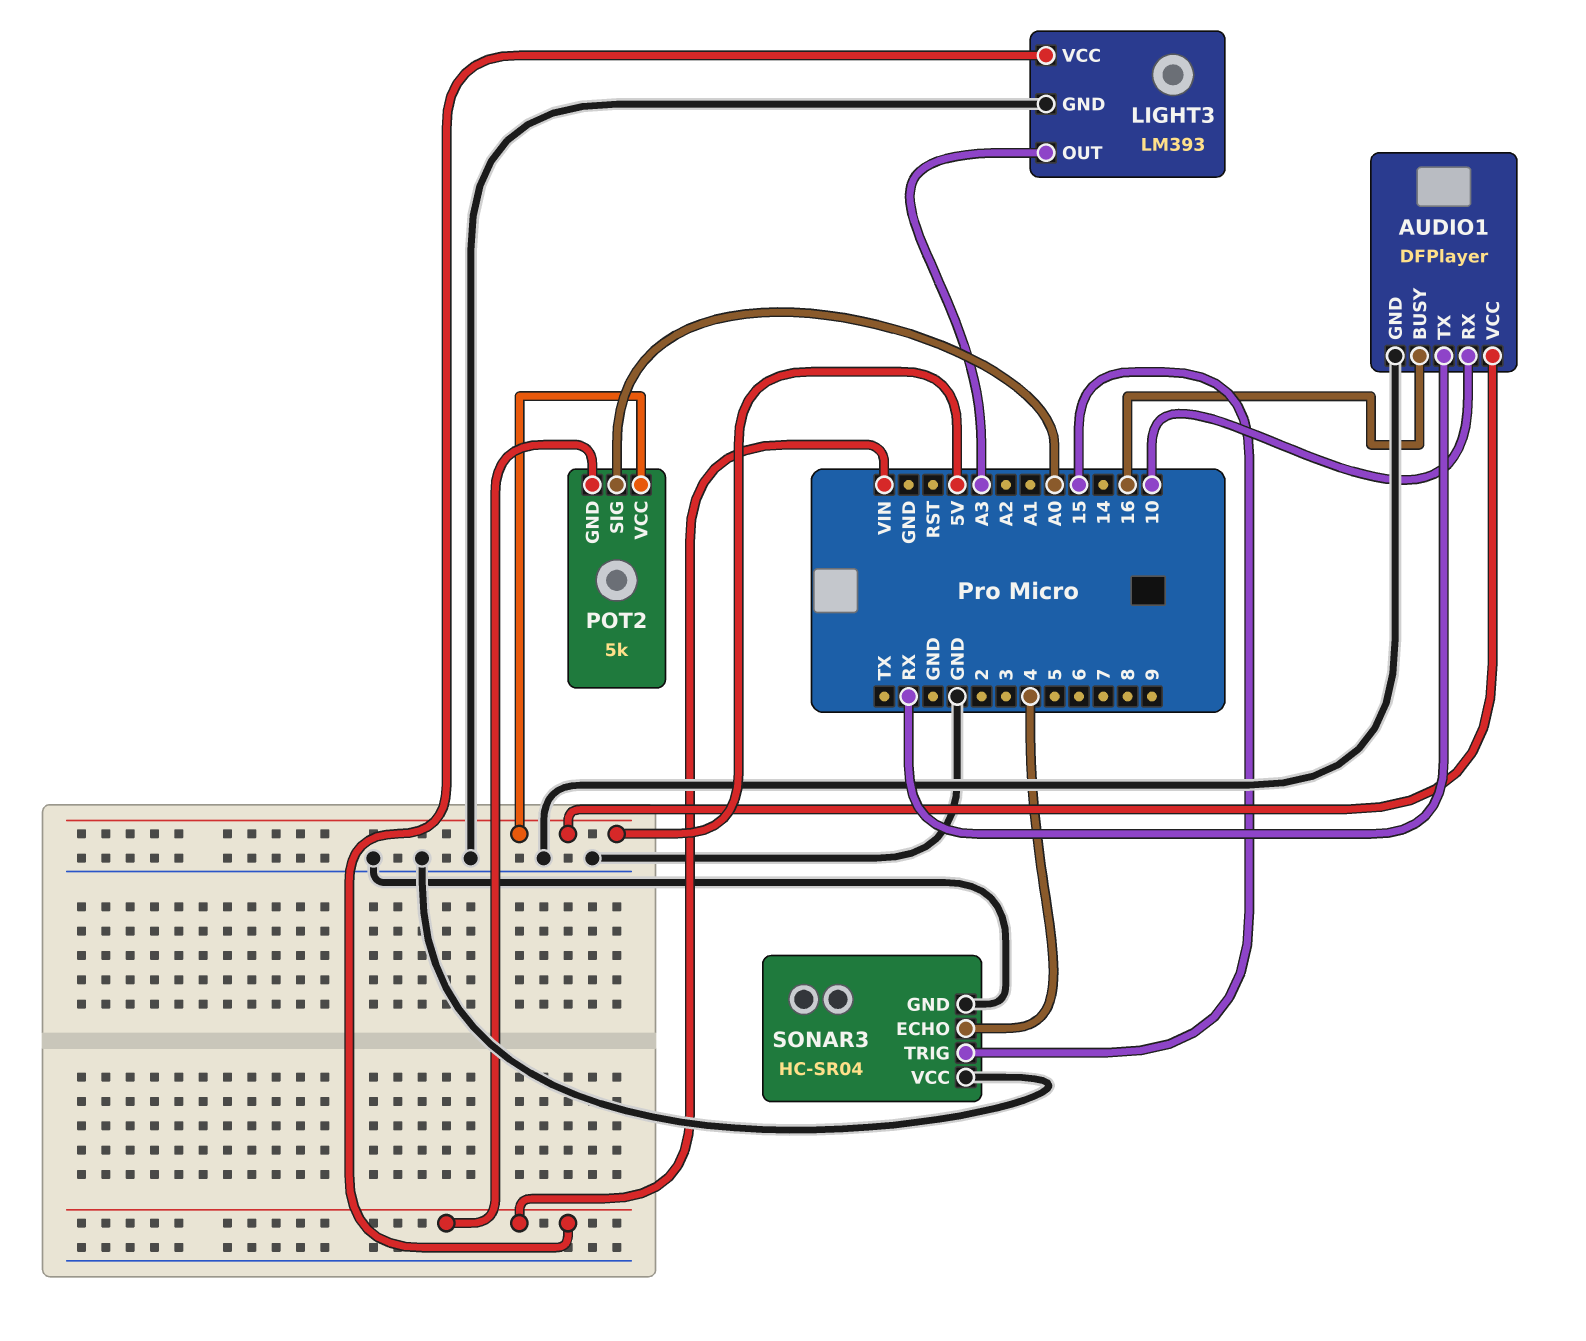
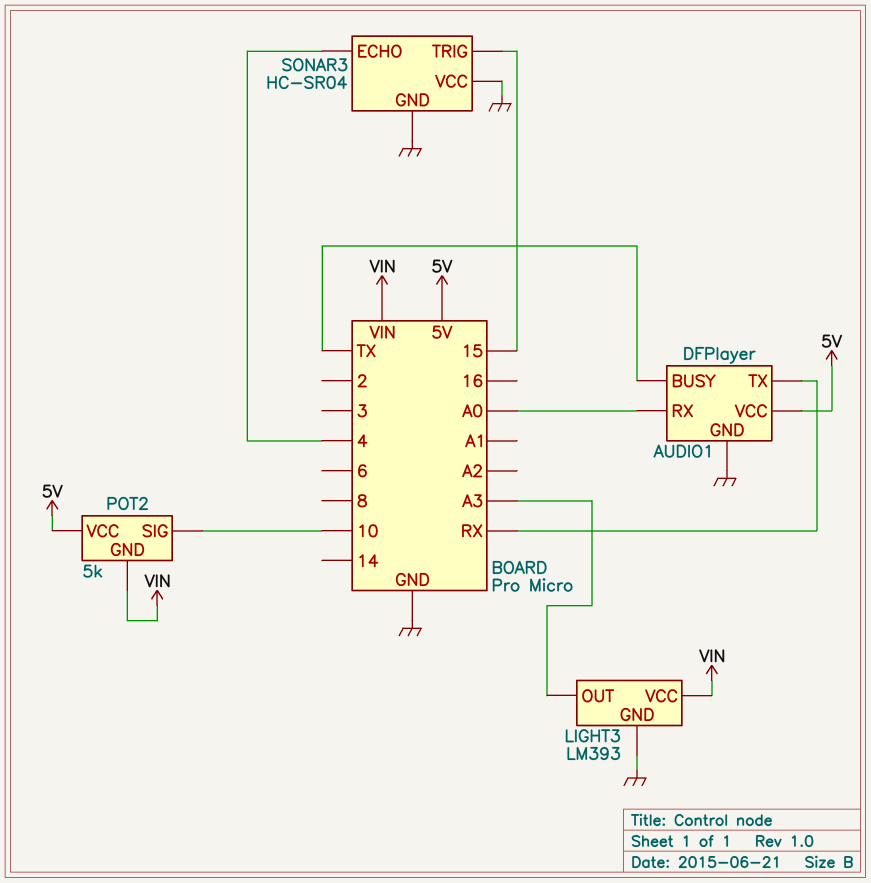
AUDIO1 pin BUSY: 16 -> TX
AUDIO1 pin RX: 10 -> A0
POT2 pin SIG: A0 -> 10

